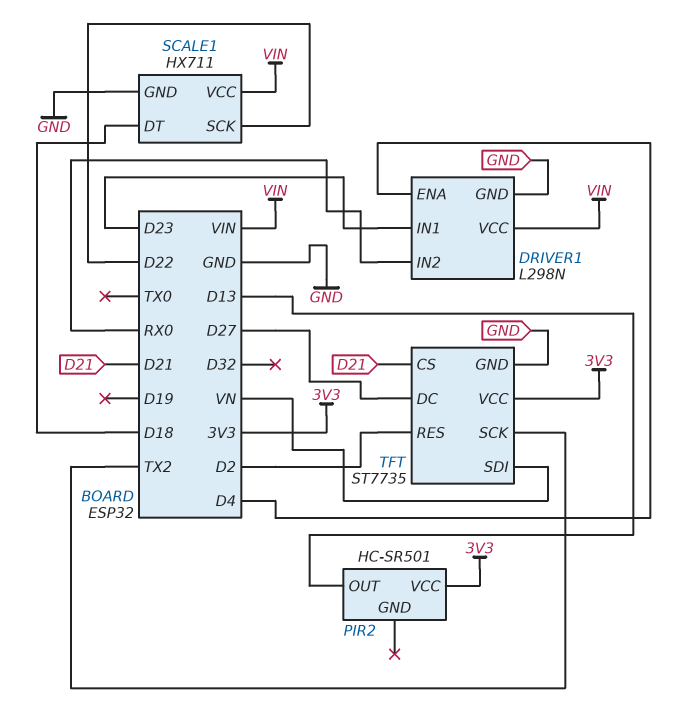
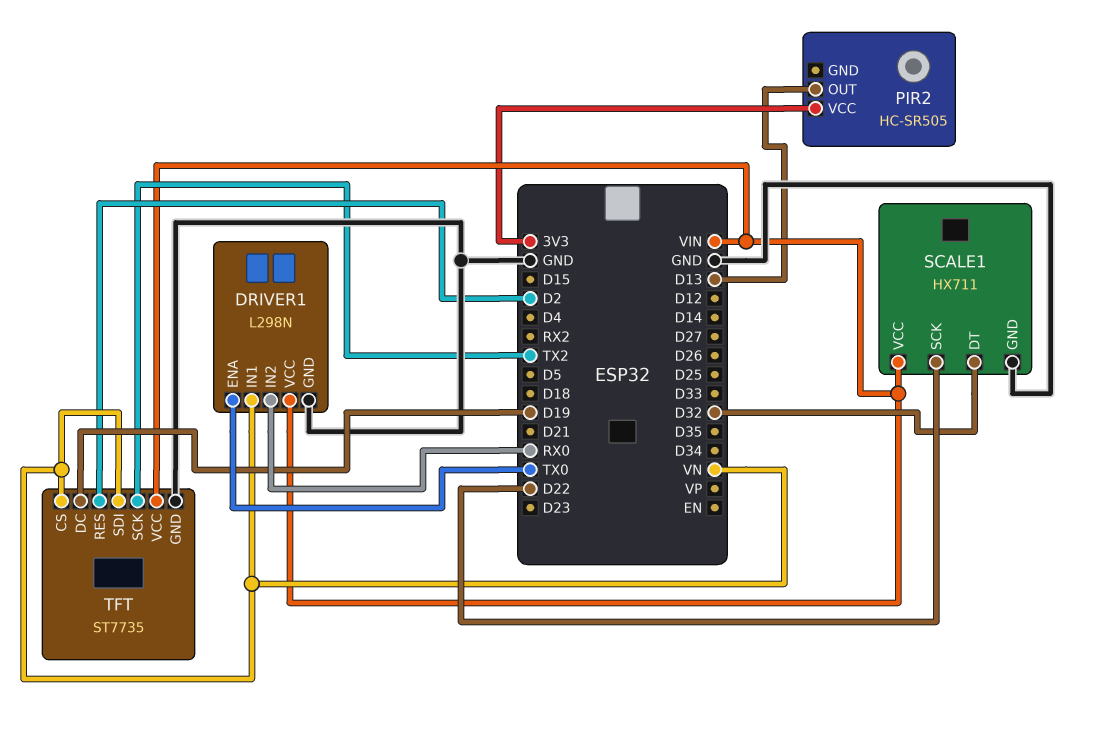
DRIVER1 pin ENA: D4 -> TX0
DRIVER1 pin IN1: D23 -> VN
PIR2: HC-SR501 -> HC-SR505
SCALE1 pin DT: D18 -> D32
TFT pin CS: D21 -> VN
TFT pin DC: D27 -> D19
TFT pin VCC: 3V3 -> VIN

